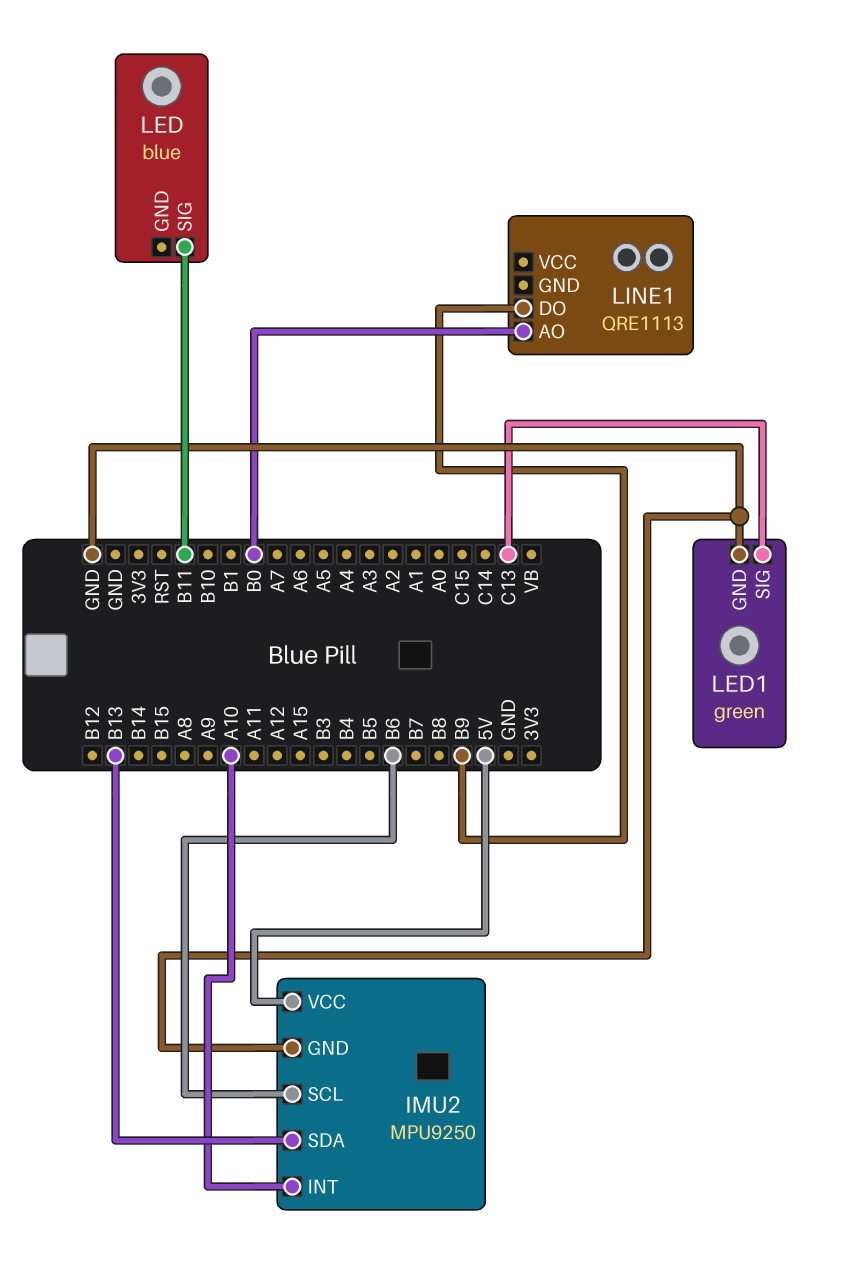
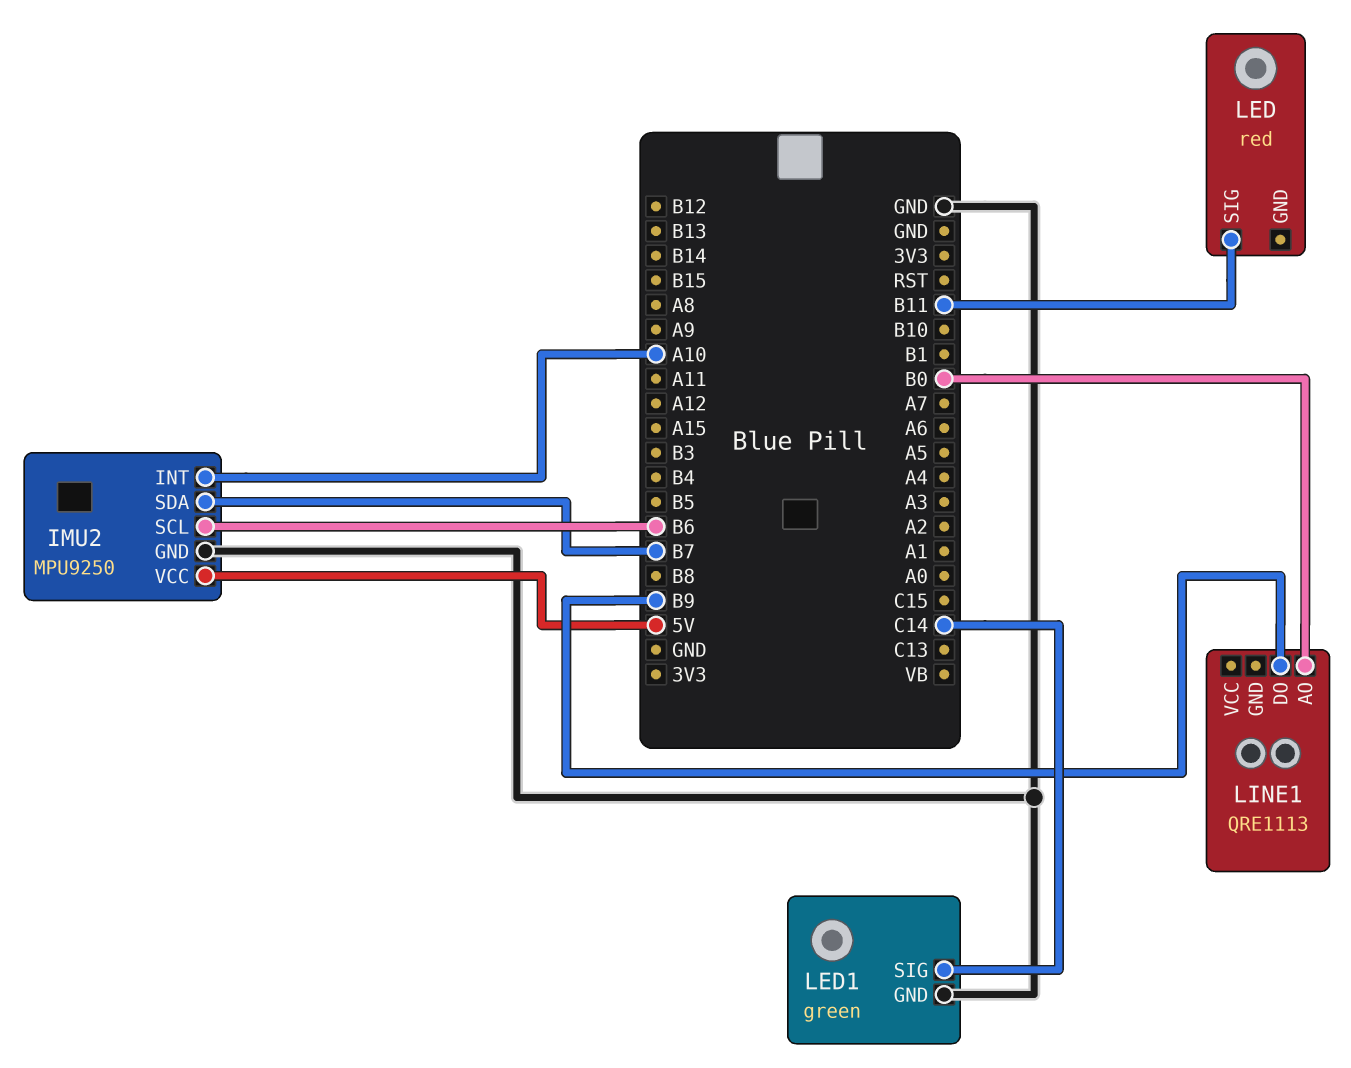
IMU2 pin SDA: B13 -> B7
LED: blue -> red
LED1 pin SIG: C13 -> C14

